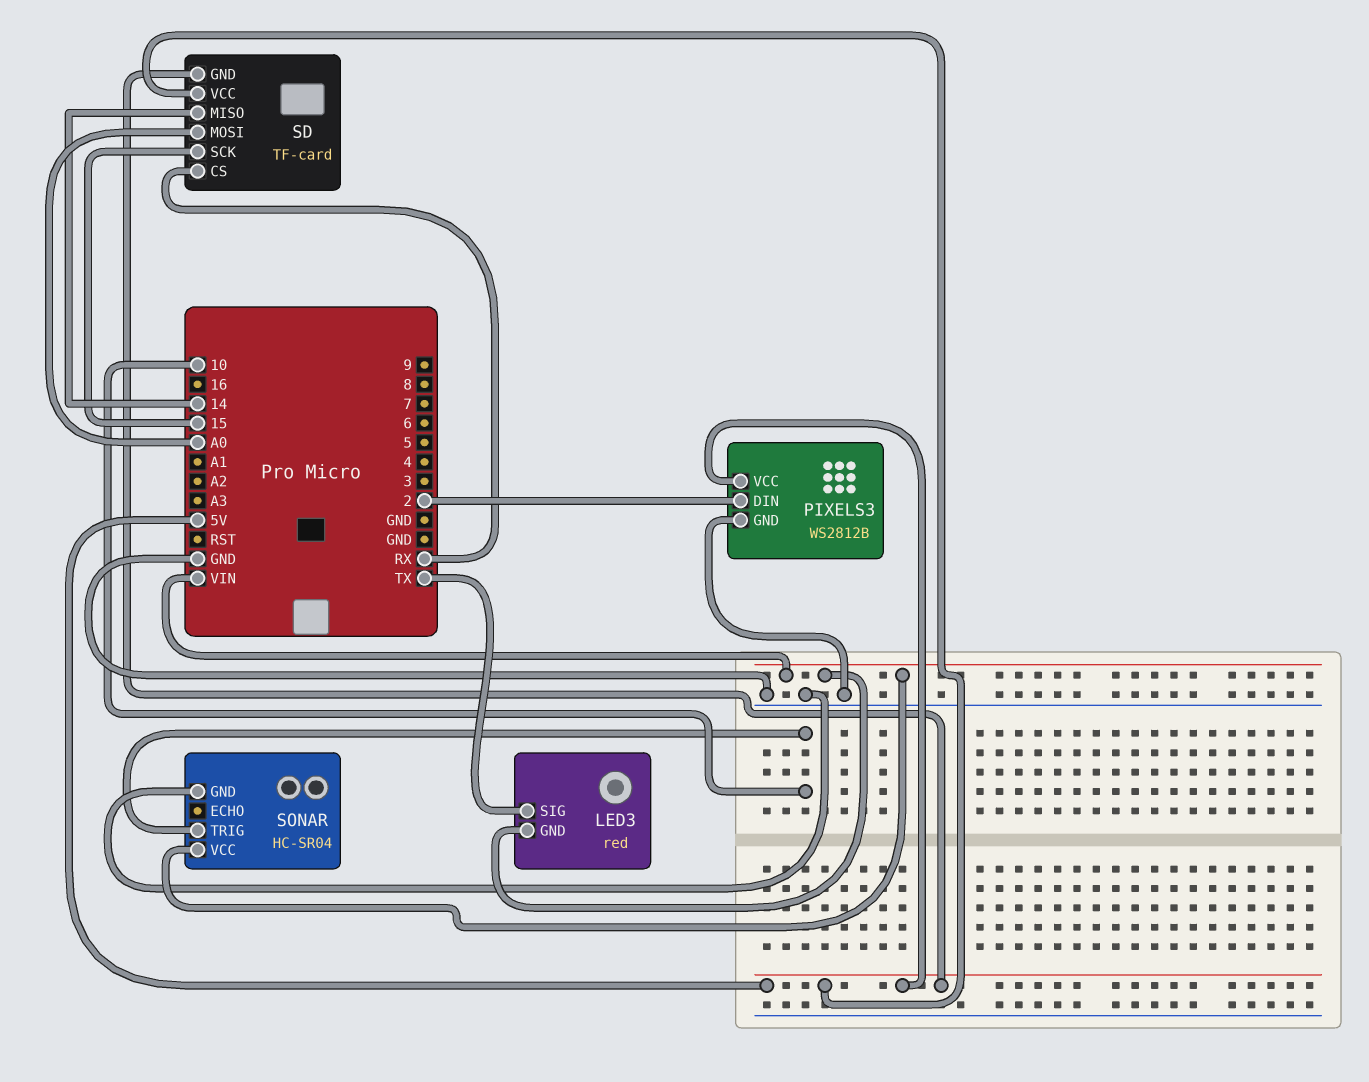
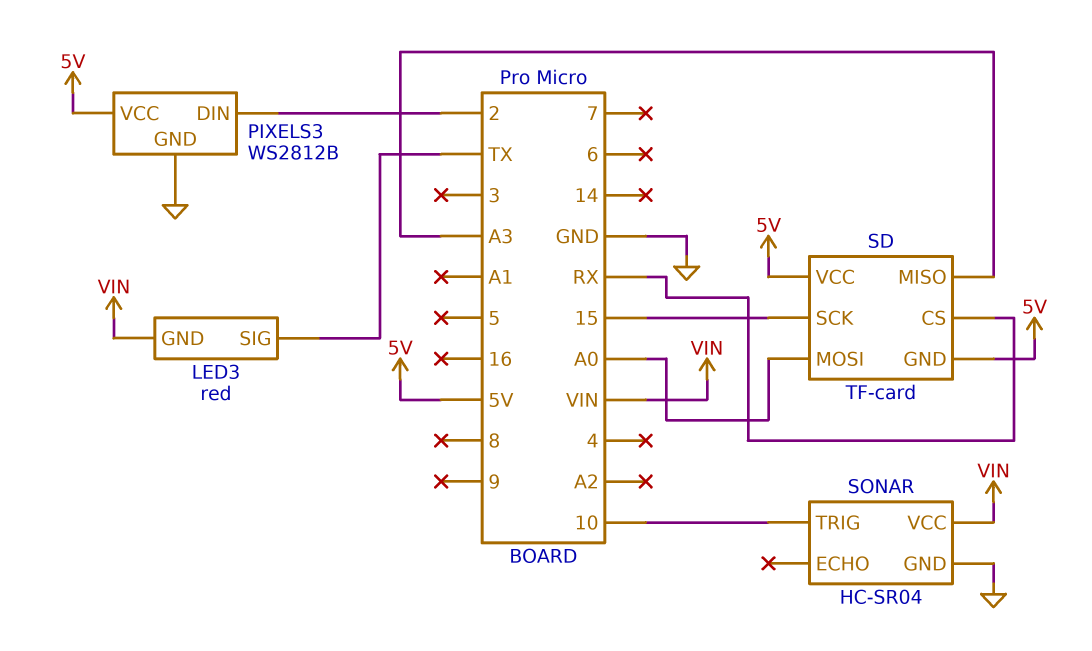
SD pin MISO: 14 -> A3

